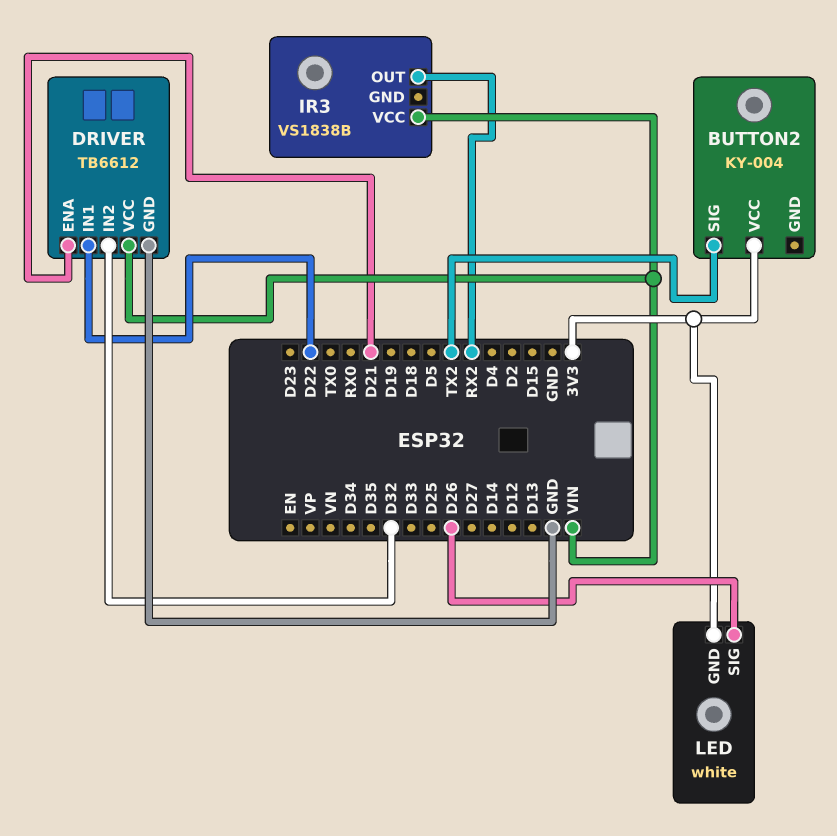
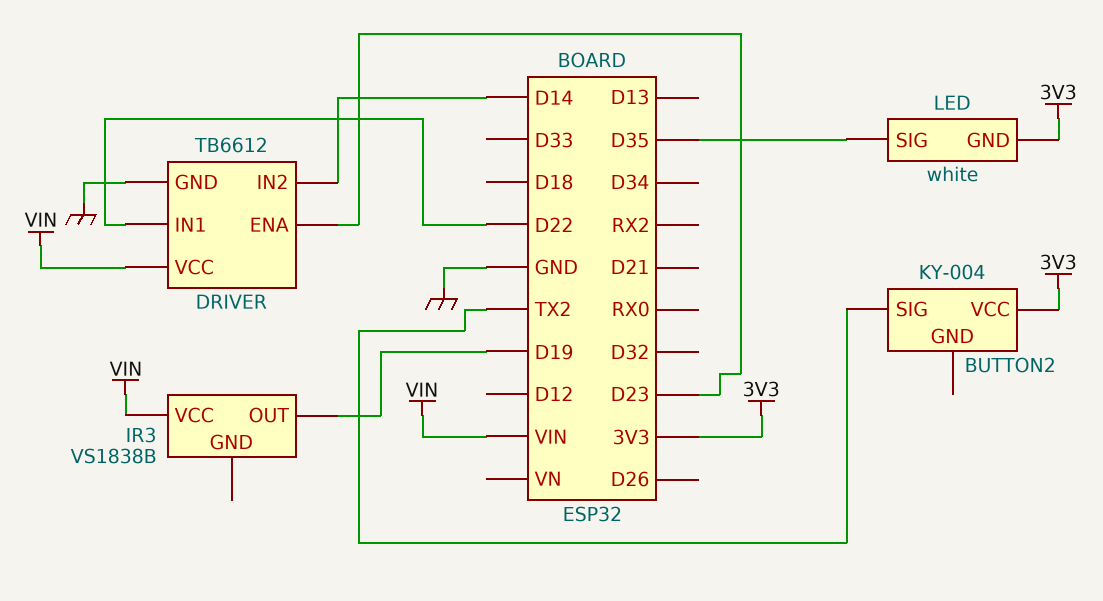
DRIVER pin ENA: D21 -> D23
DRIVER pin IN2: D32 -> D14
IR3 pin OUT: RX2 -> D19
LED pin SIG: D26 -> D35

